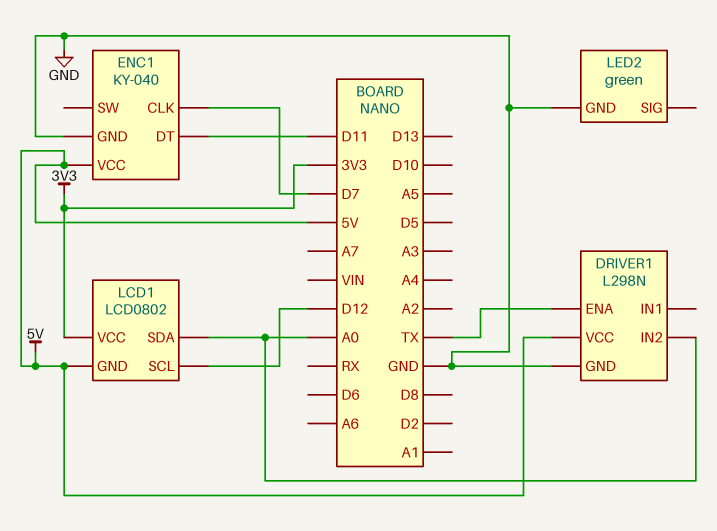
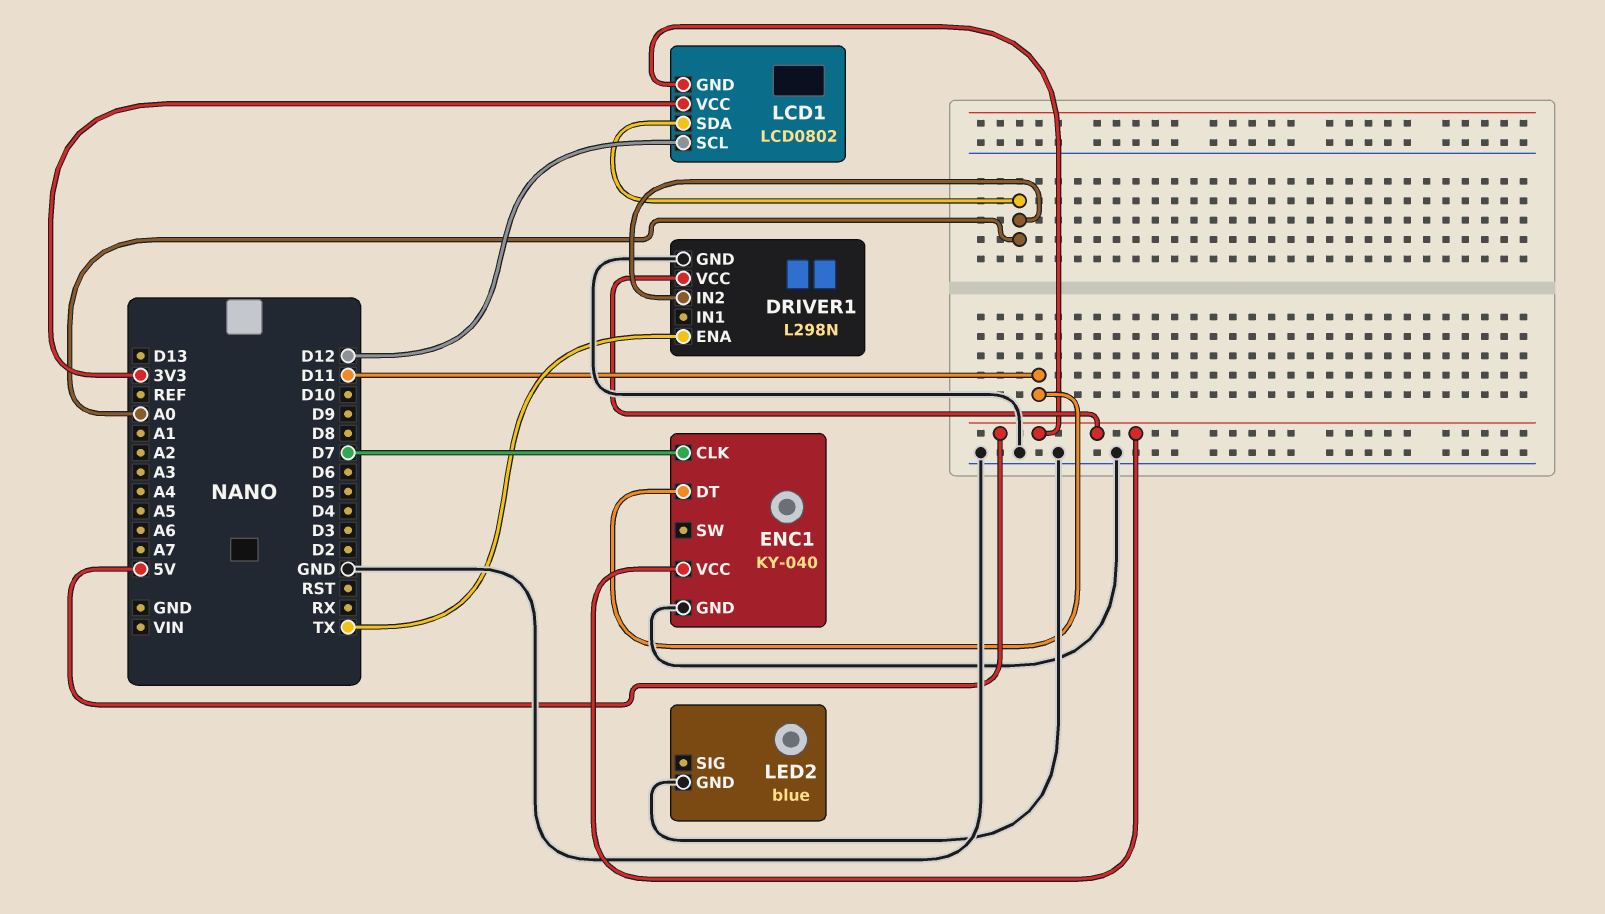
LED2: green -> blue

